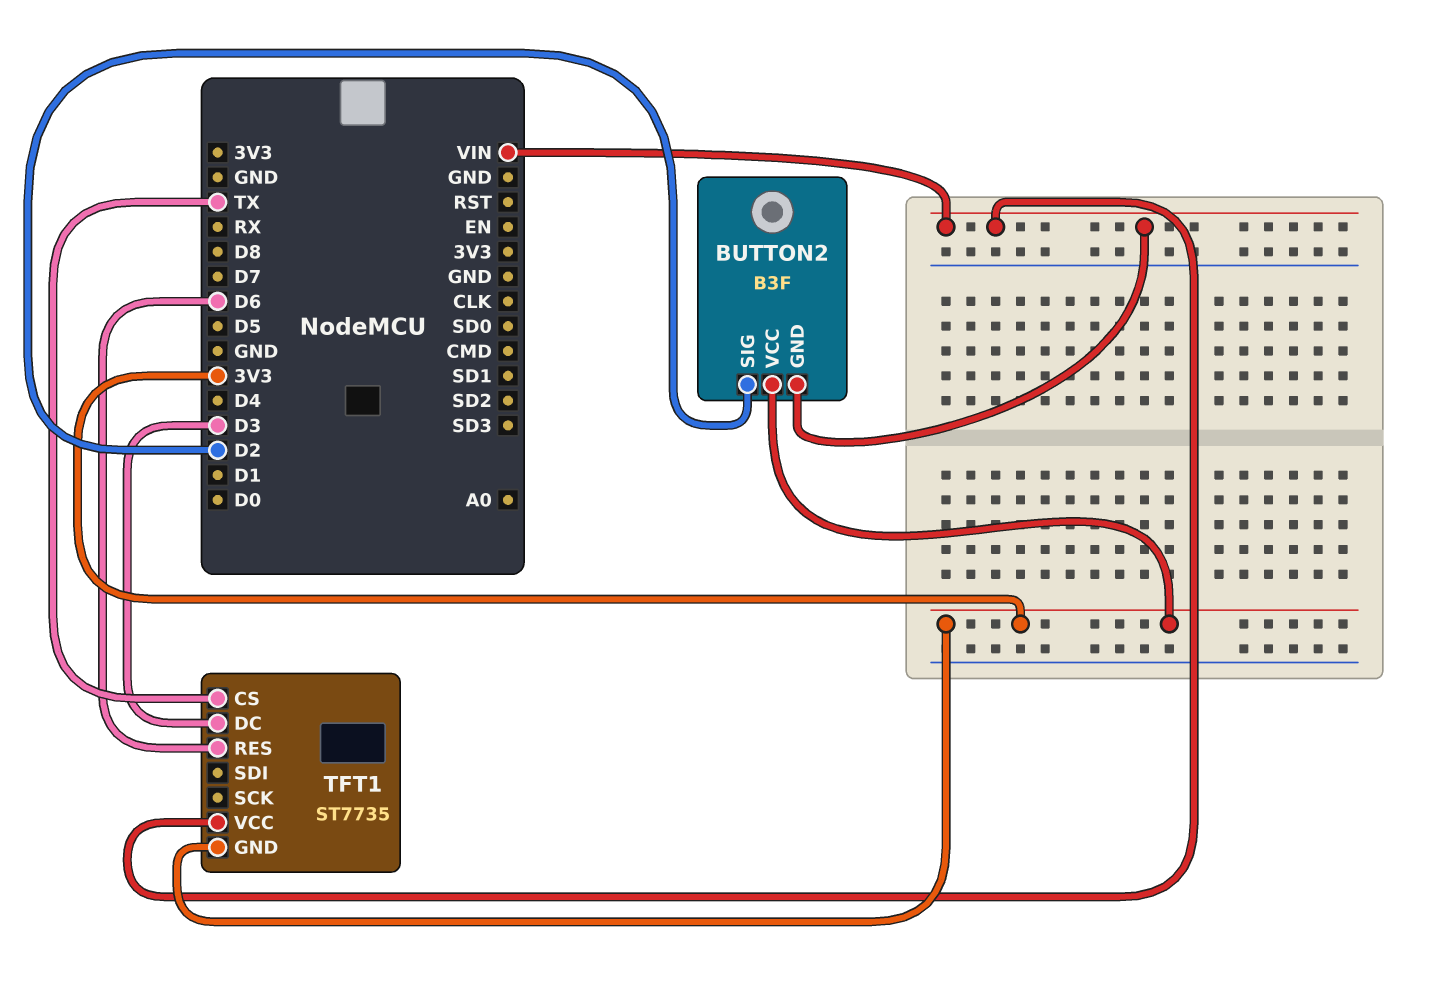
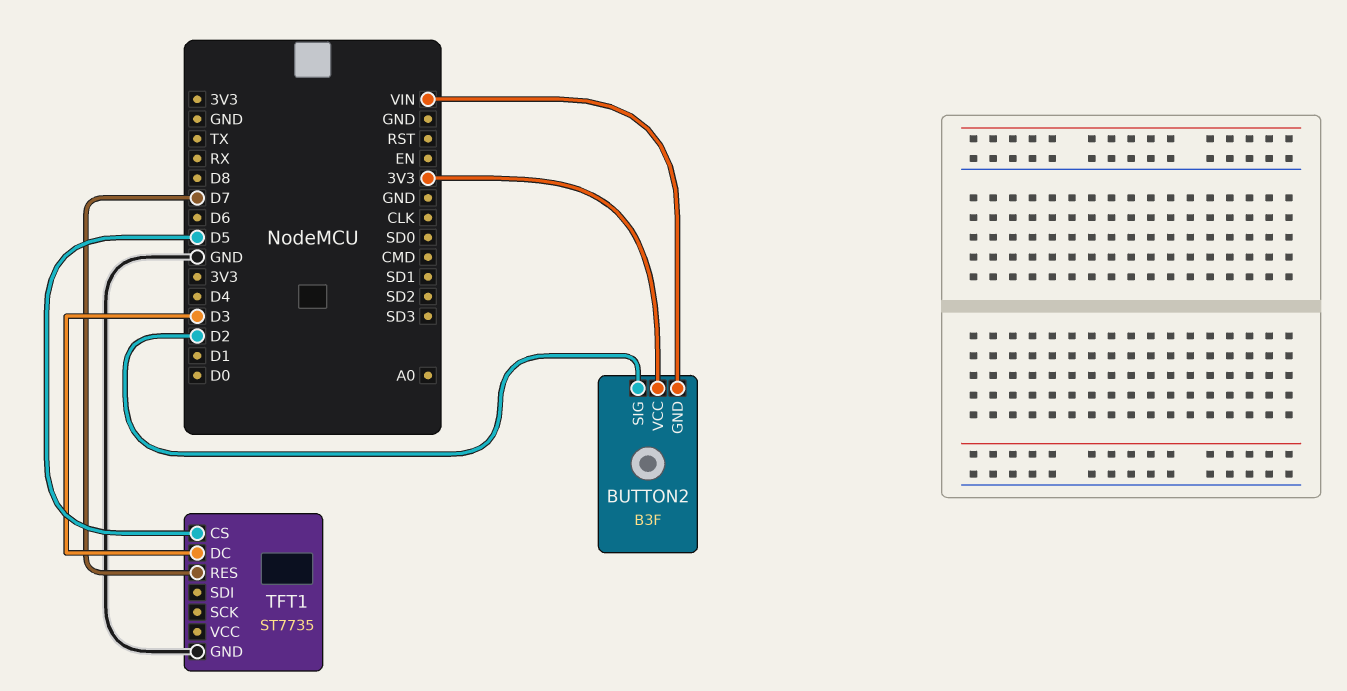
TFT1 pin CS: TX -> D5
TFT1 pin GND: 3V3 -> GND
TFT1 pin RES: D6 -> D7
TFT1 pin VCC: VIN -> none

